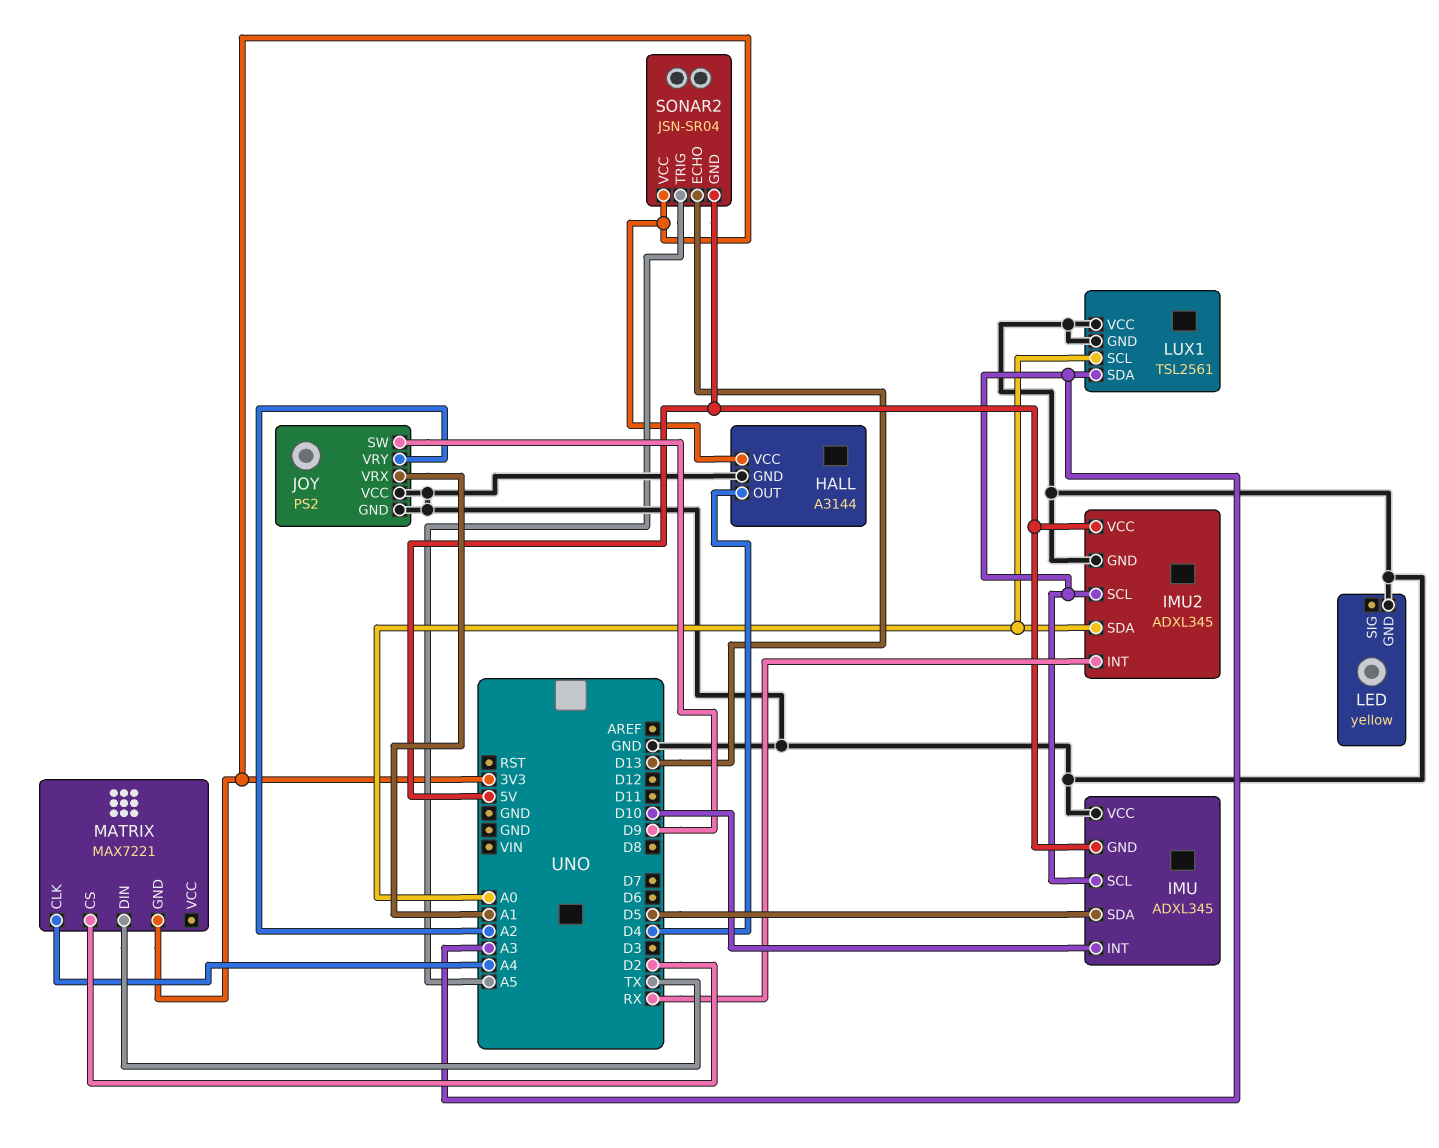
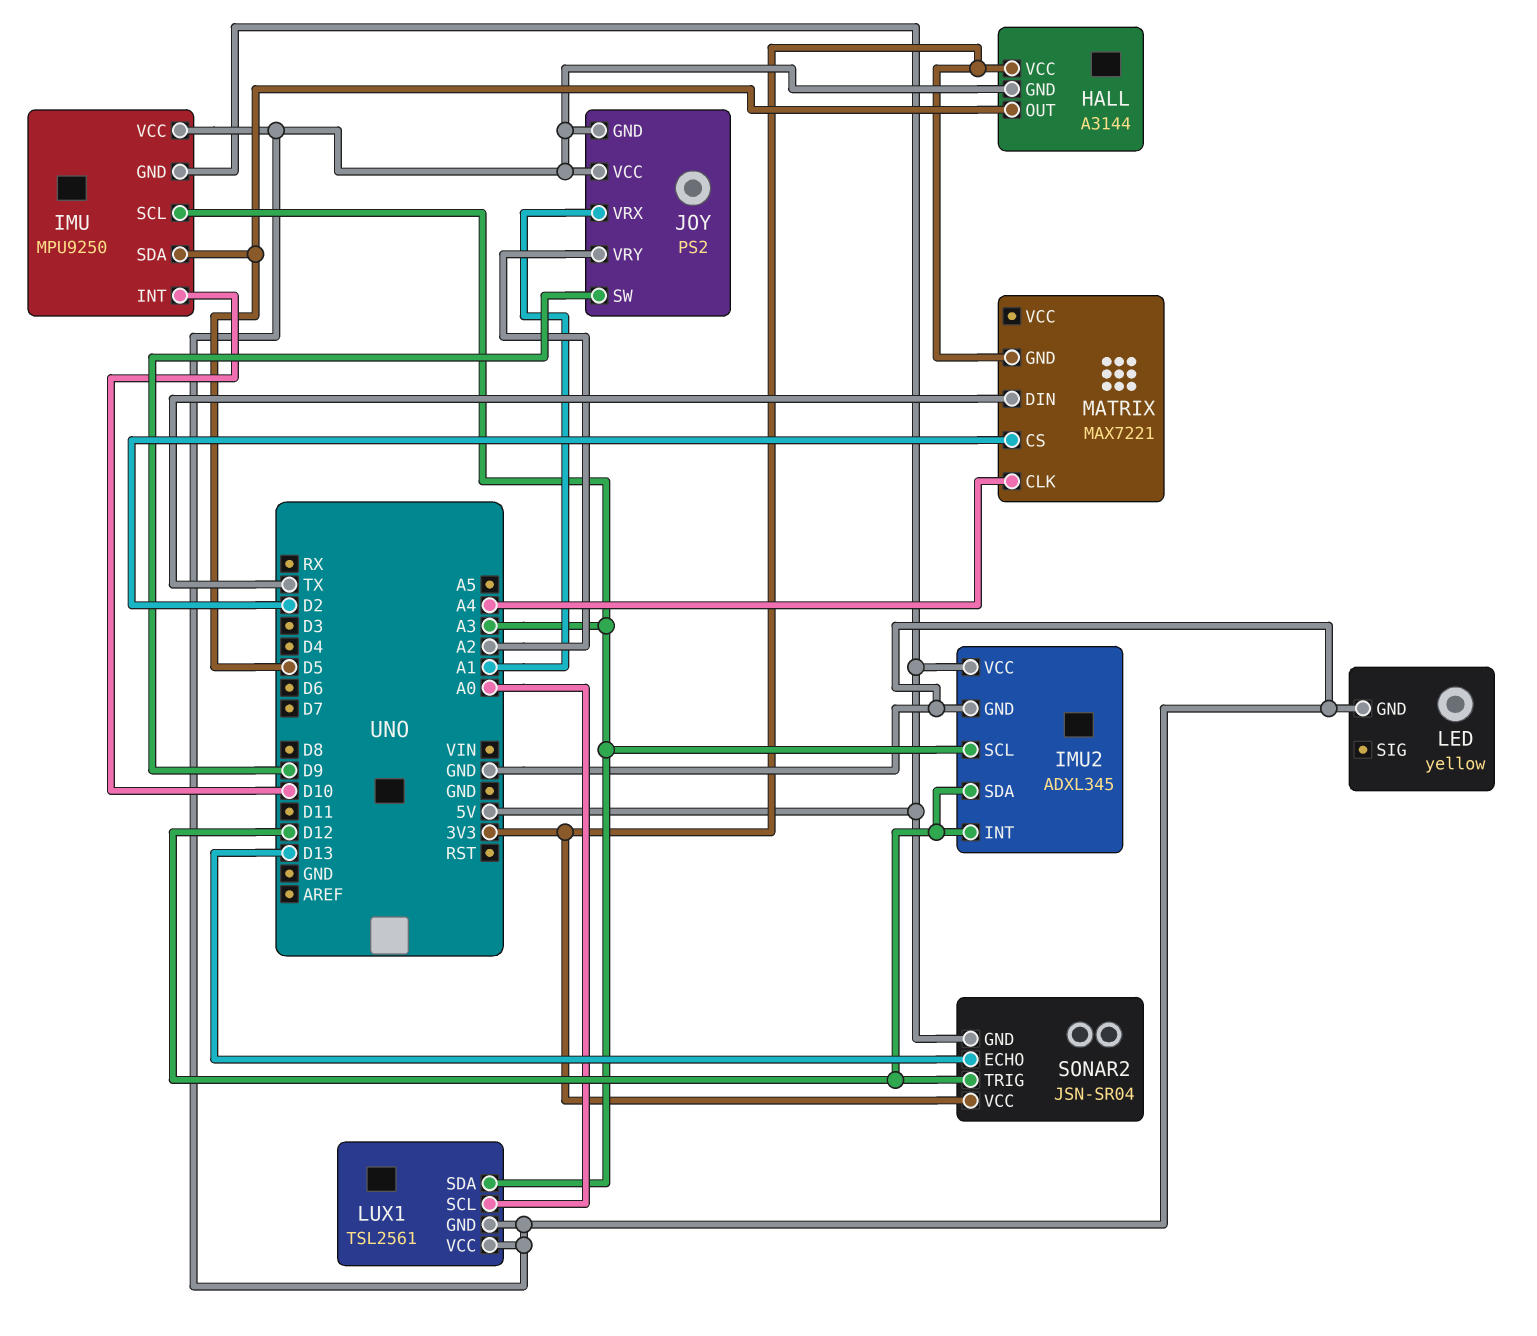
HALL pin OUT: D4 -> D5
IMU: ADXL345 -> MPU9250
IMU2 pin INT: RX -> D12
IMU2 pin SDA: A0 -> D12
SONAR2 pin TRIG: A5 -> D12

